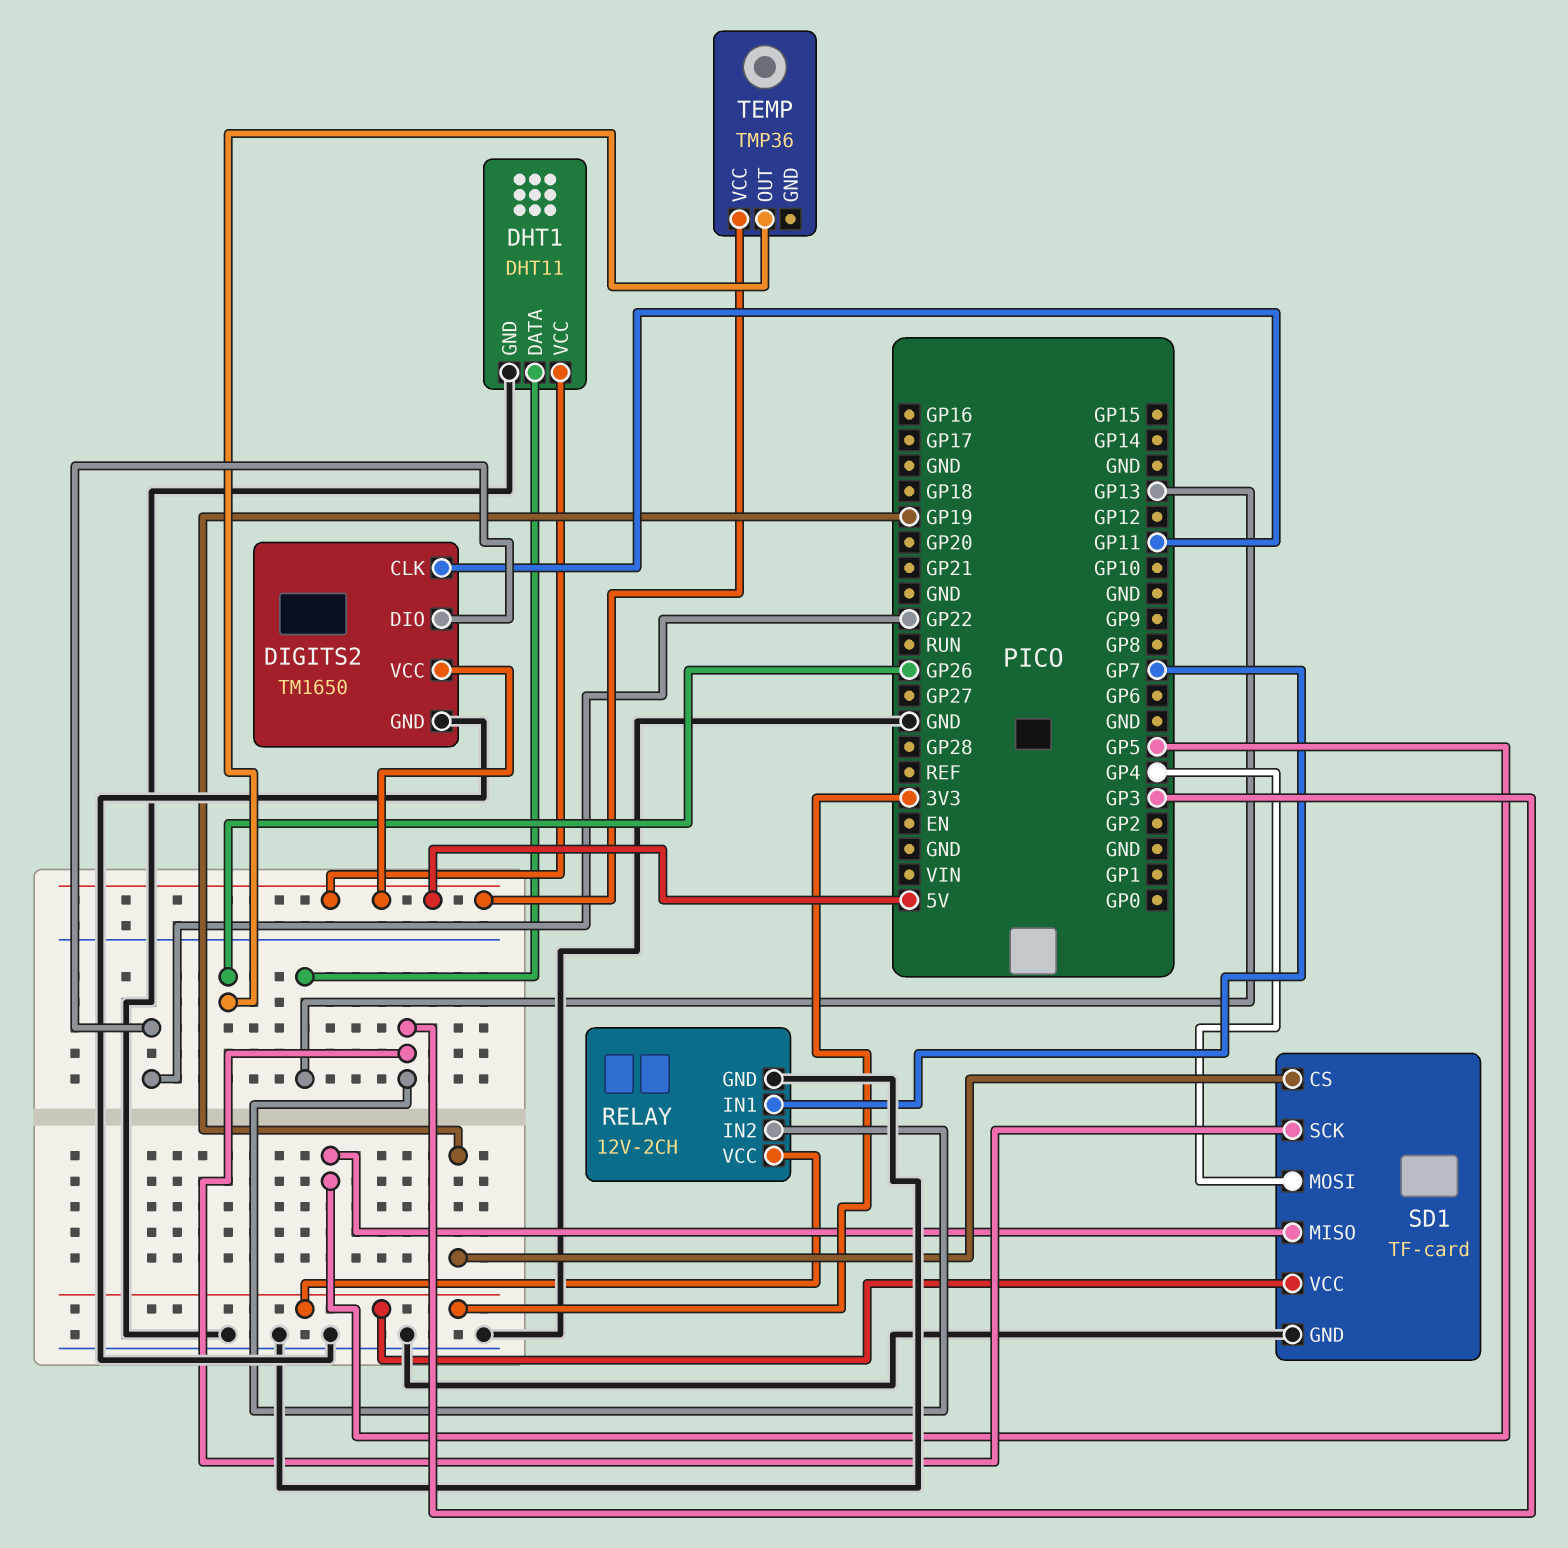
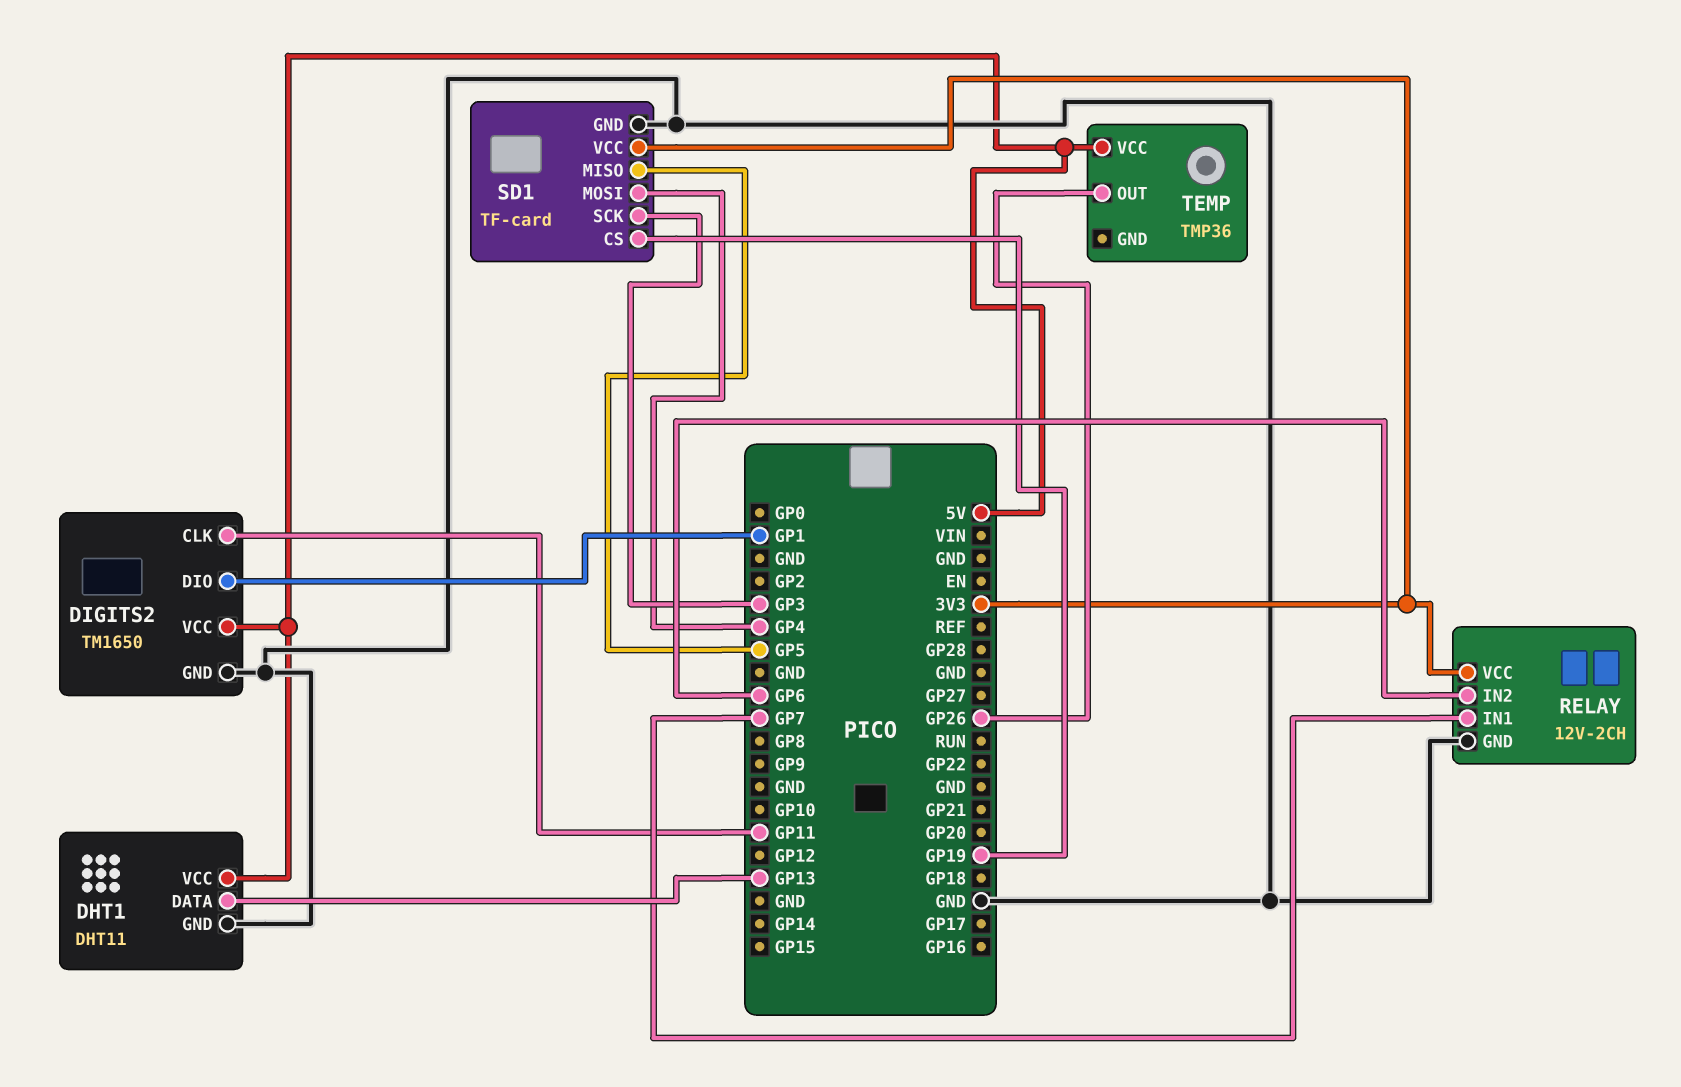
DIGITS2 pin DIO: GP22 -> GP1
RELAY pin IN2: GP3 -> GP6

